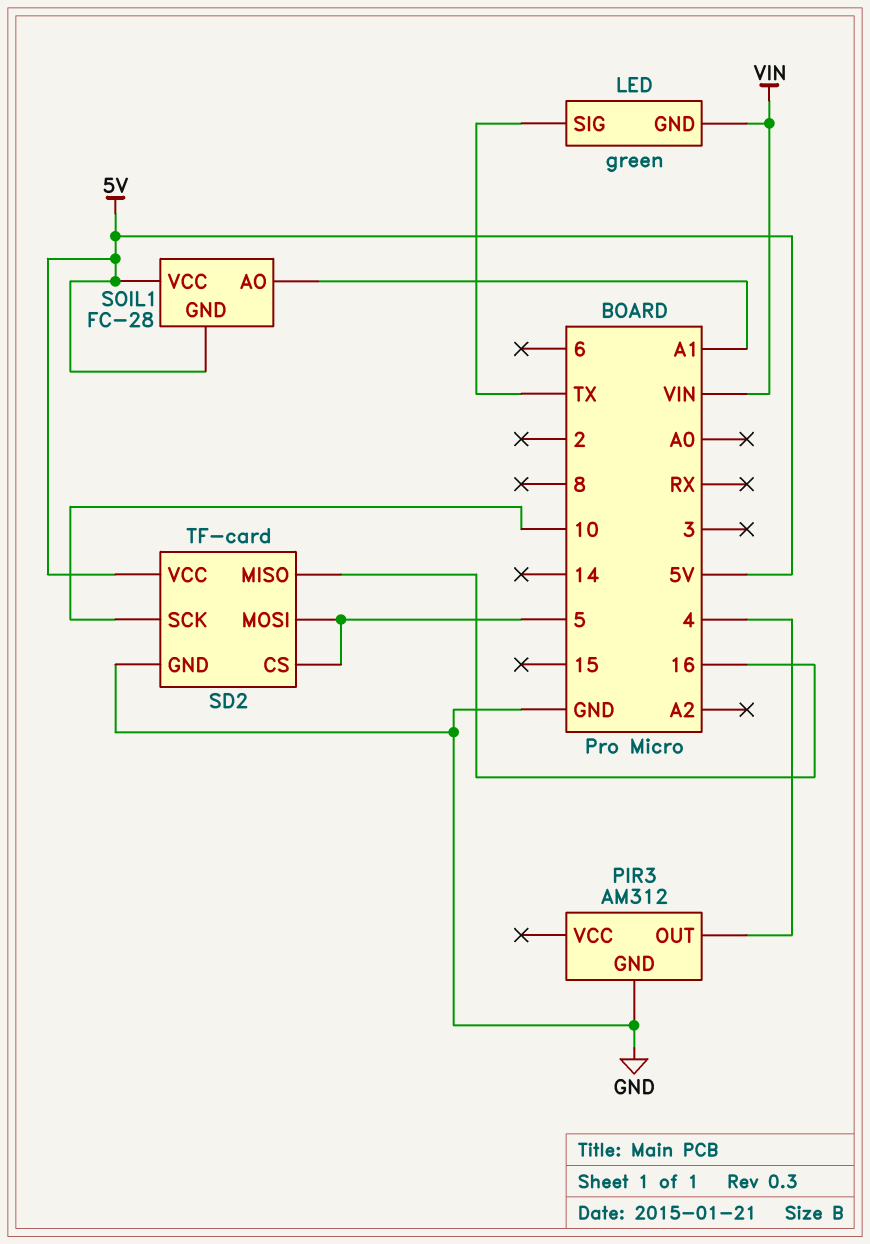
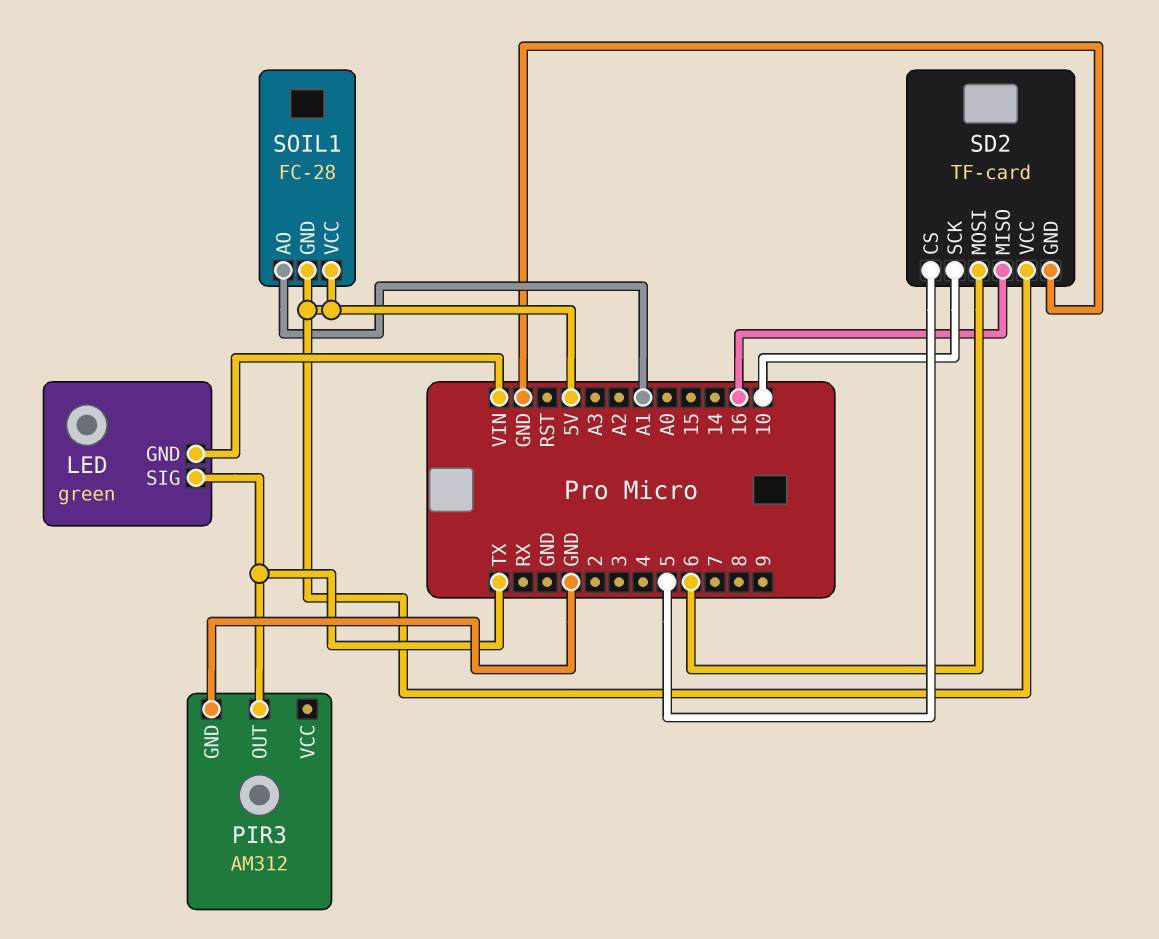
PIR3 pin OUT: 4 -> TX
SD2 pin MOSI: 5 -> 6

